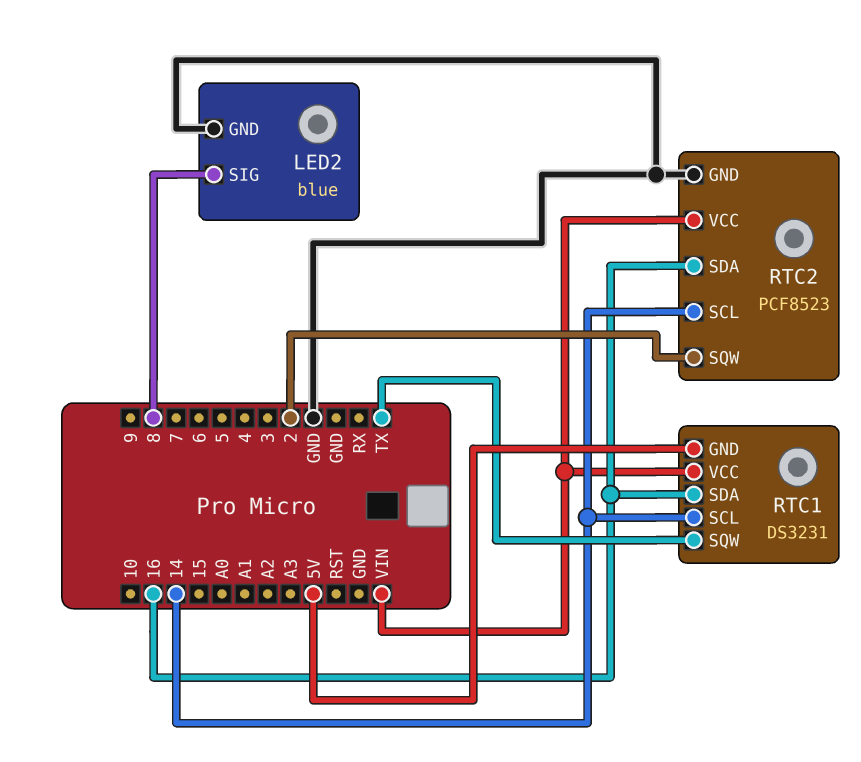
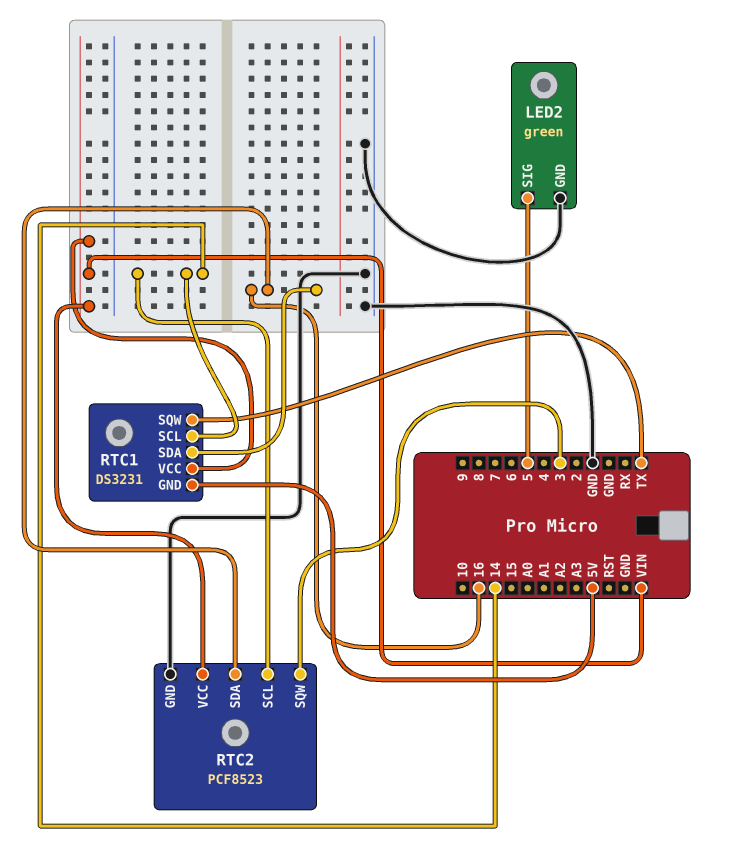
LED2: blue -> green
LED2 pin SIG: 8 -> 5
RTC2 pin SQW: 2 -> 3

